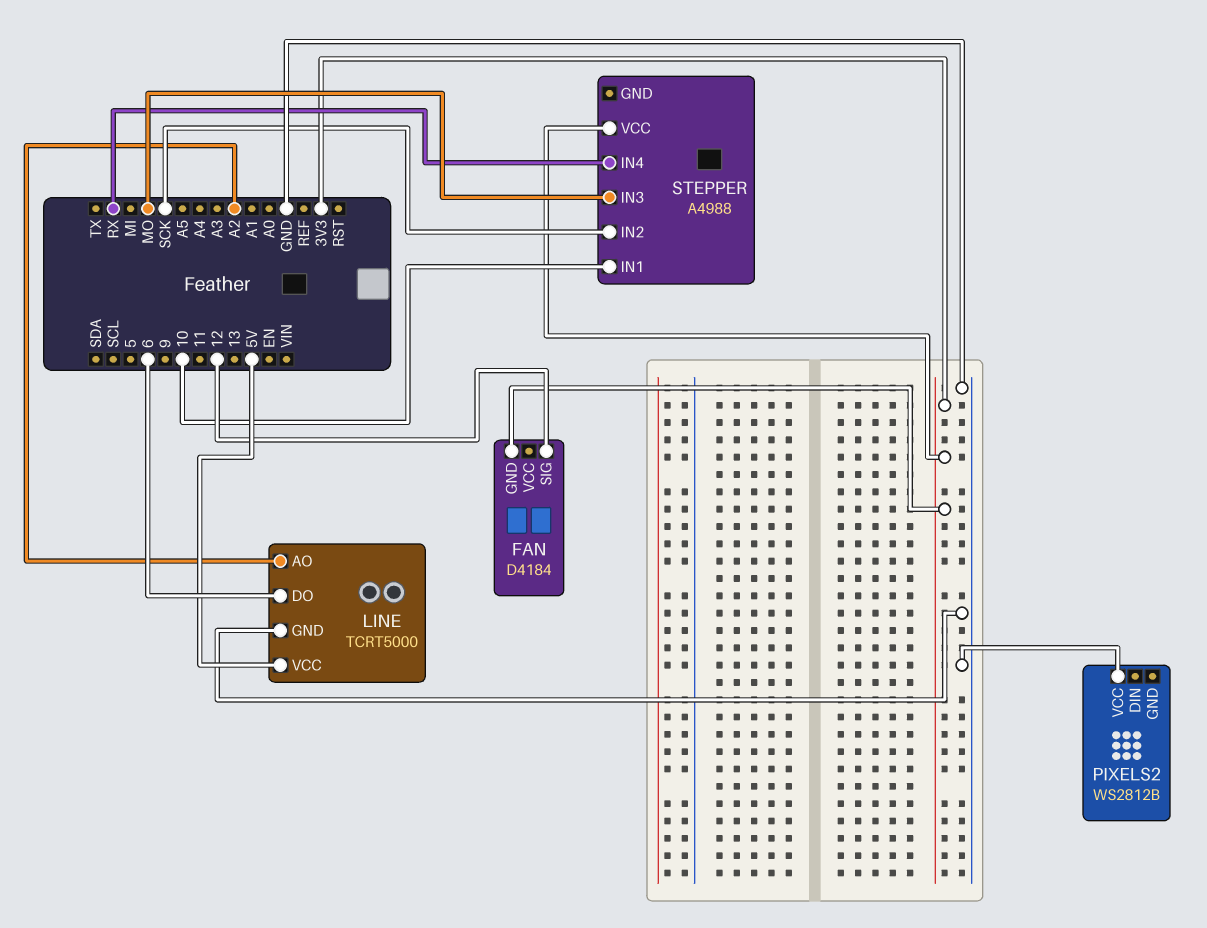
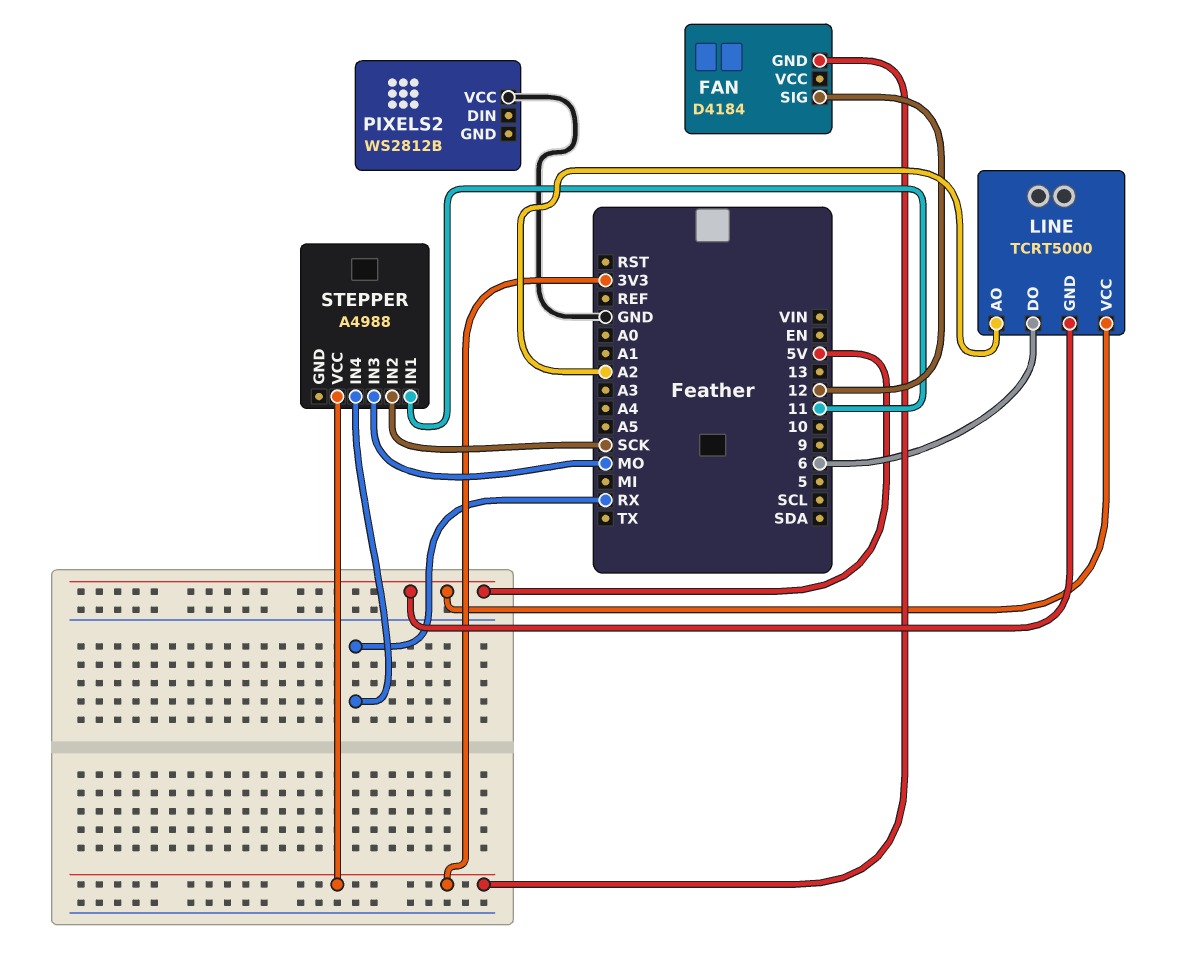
LINE pin GND: GND -> 5V
STEPPER pin IN1: 10 -> 11

